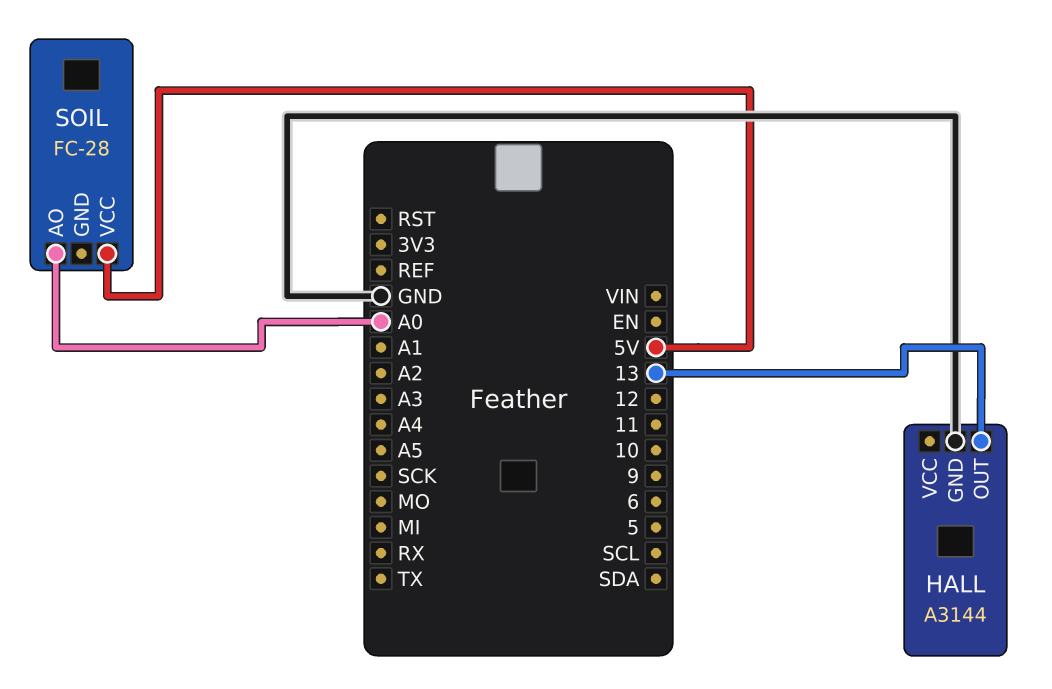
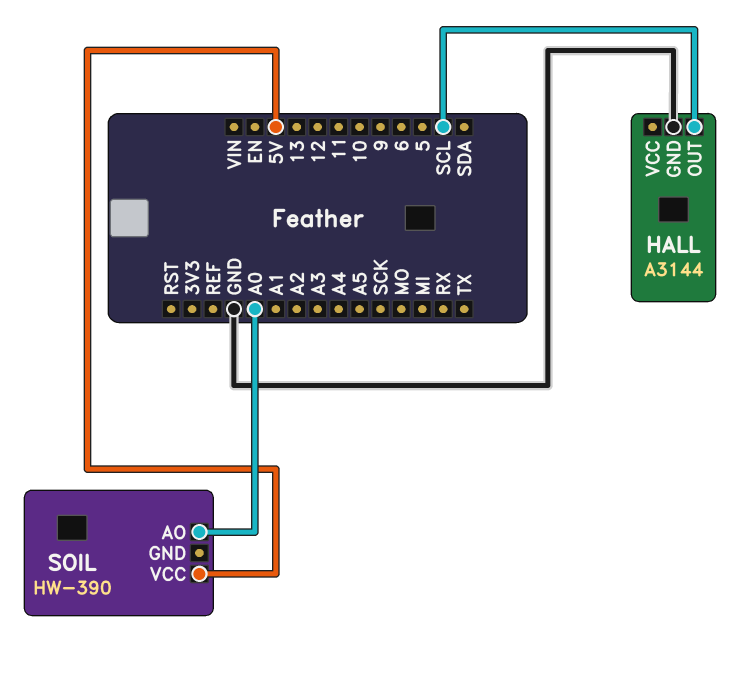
HALL pin OUT: 13 -> SCL
SOIL: FC-28 -> HW-390

